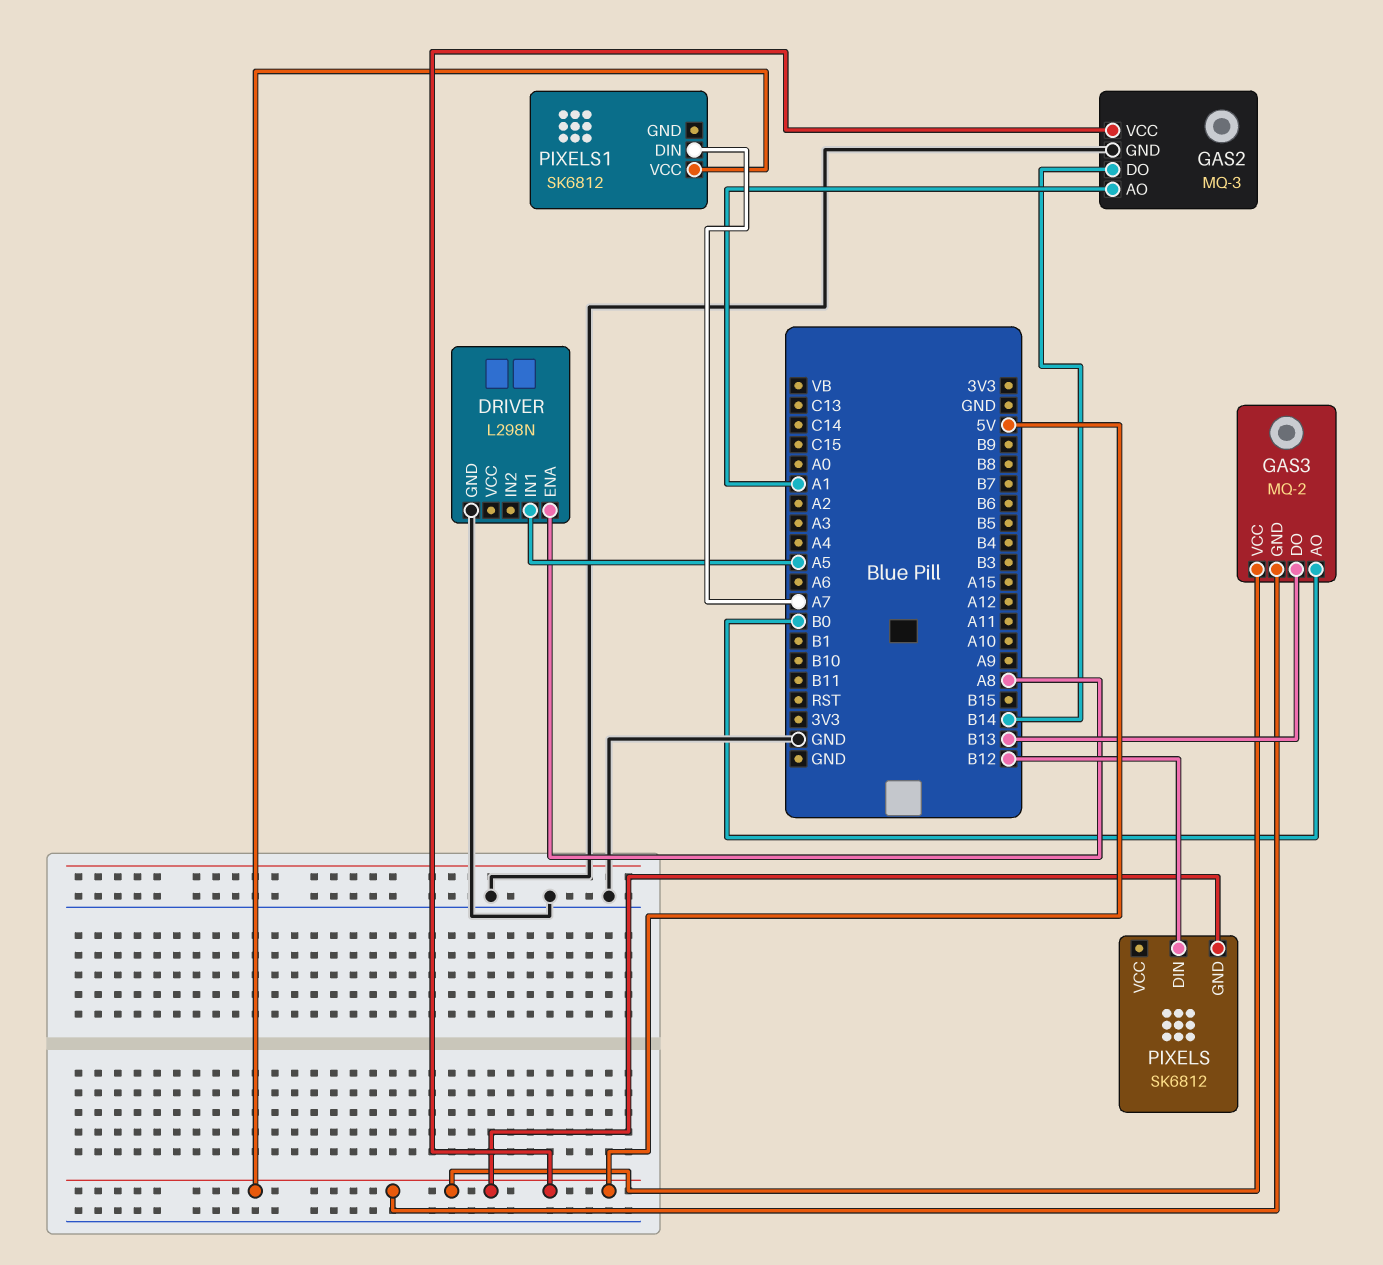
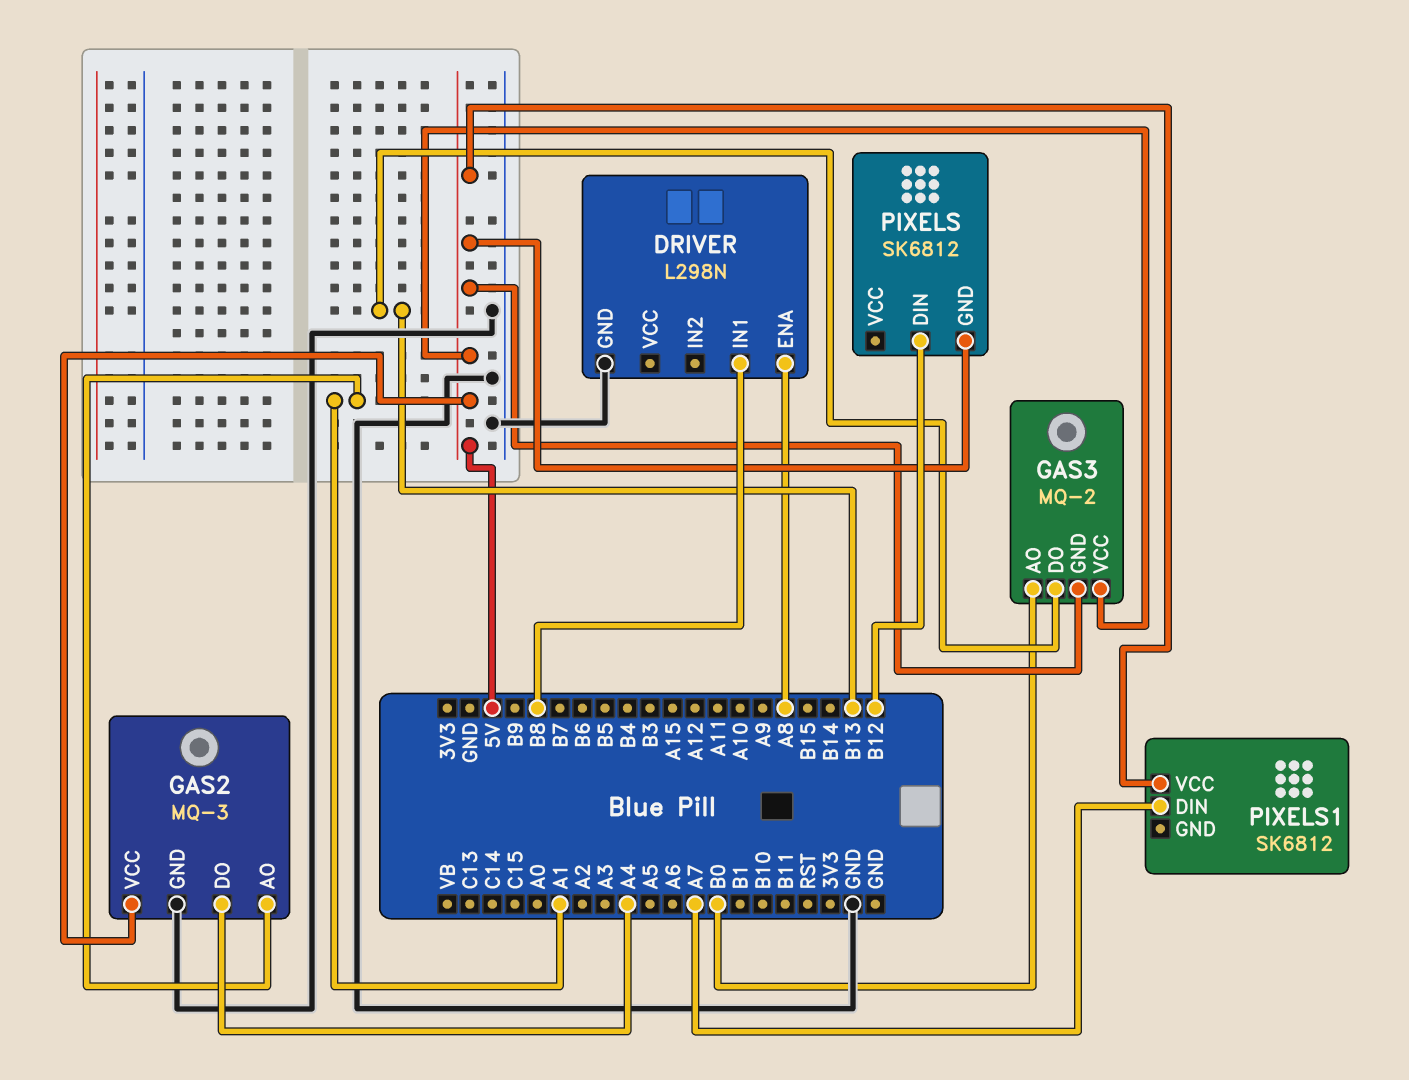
DRIVER pin IN1: A5 -> B8
GAS2 pin DO: B14 -> A4

